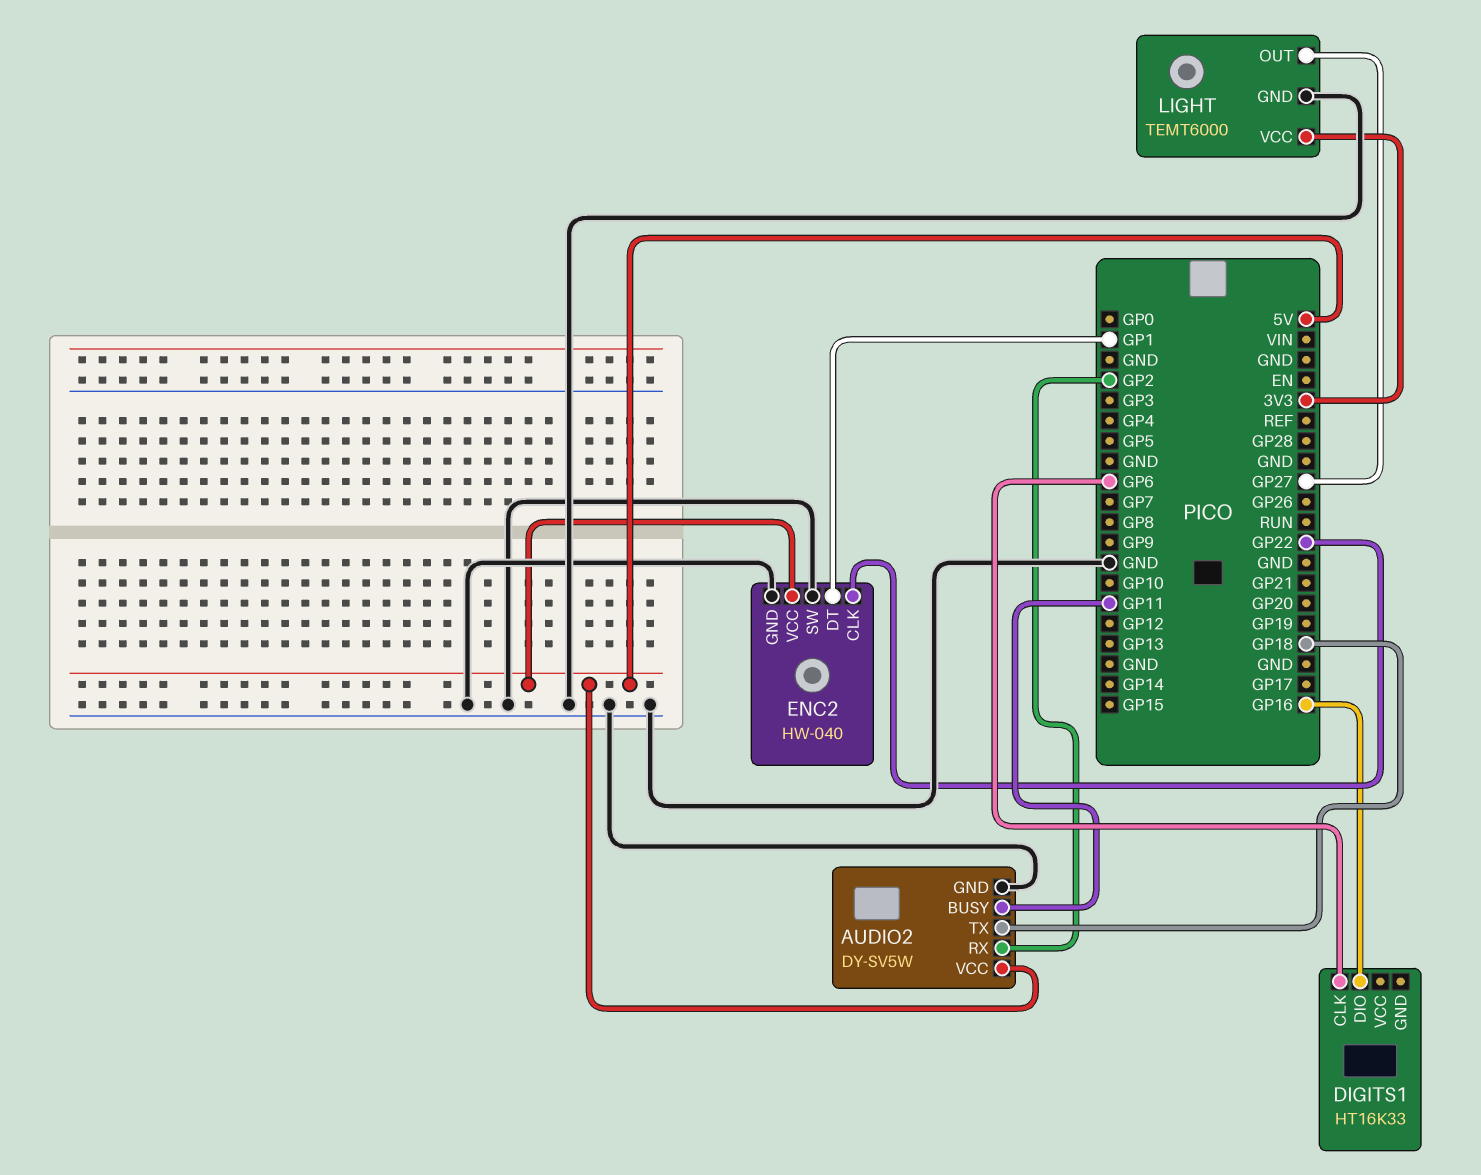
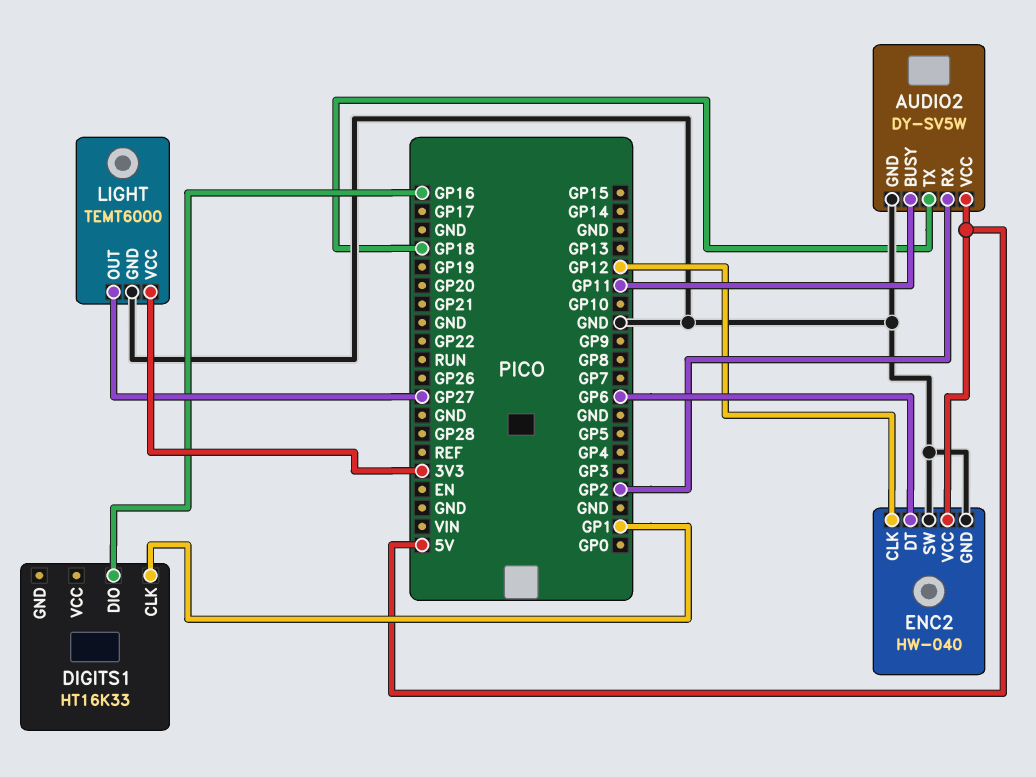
DIGITS1 pin CLK: GP6 -> GP1
ENC2 pin CLK: GP22 -> GP12
ENC2 pin DT: GP1 -> GP6

